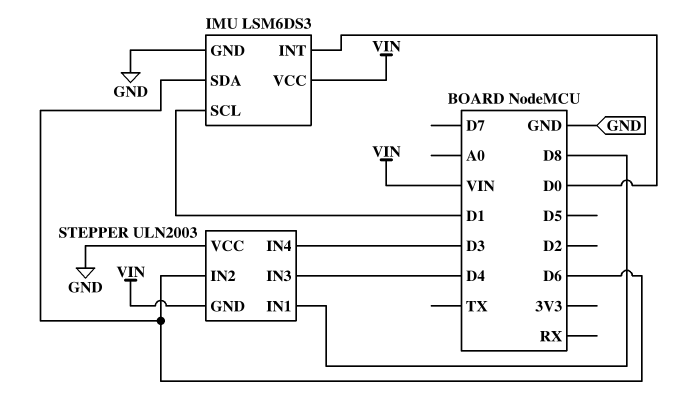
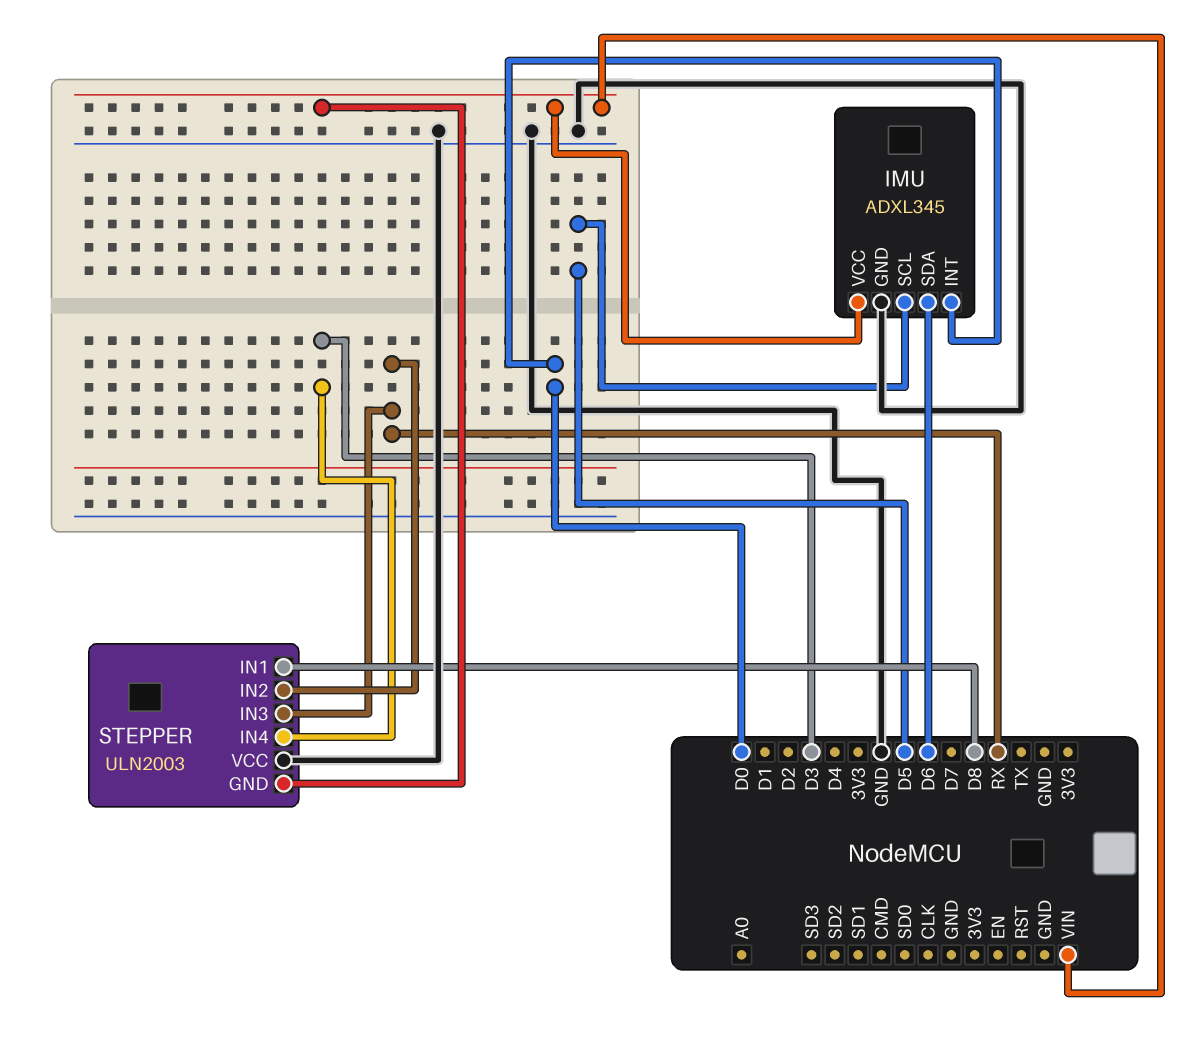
IMU: LSM6DS3 -> ADXL345
IMU pin SCL: D1 -> D5
STEPPER pin IN2: D6 -> RX
STEPPER pin IN3: D4 -> RX

